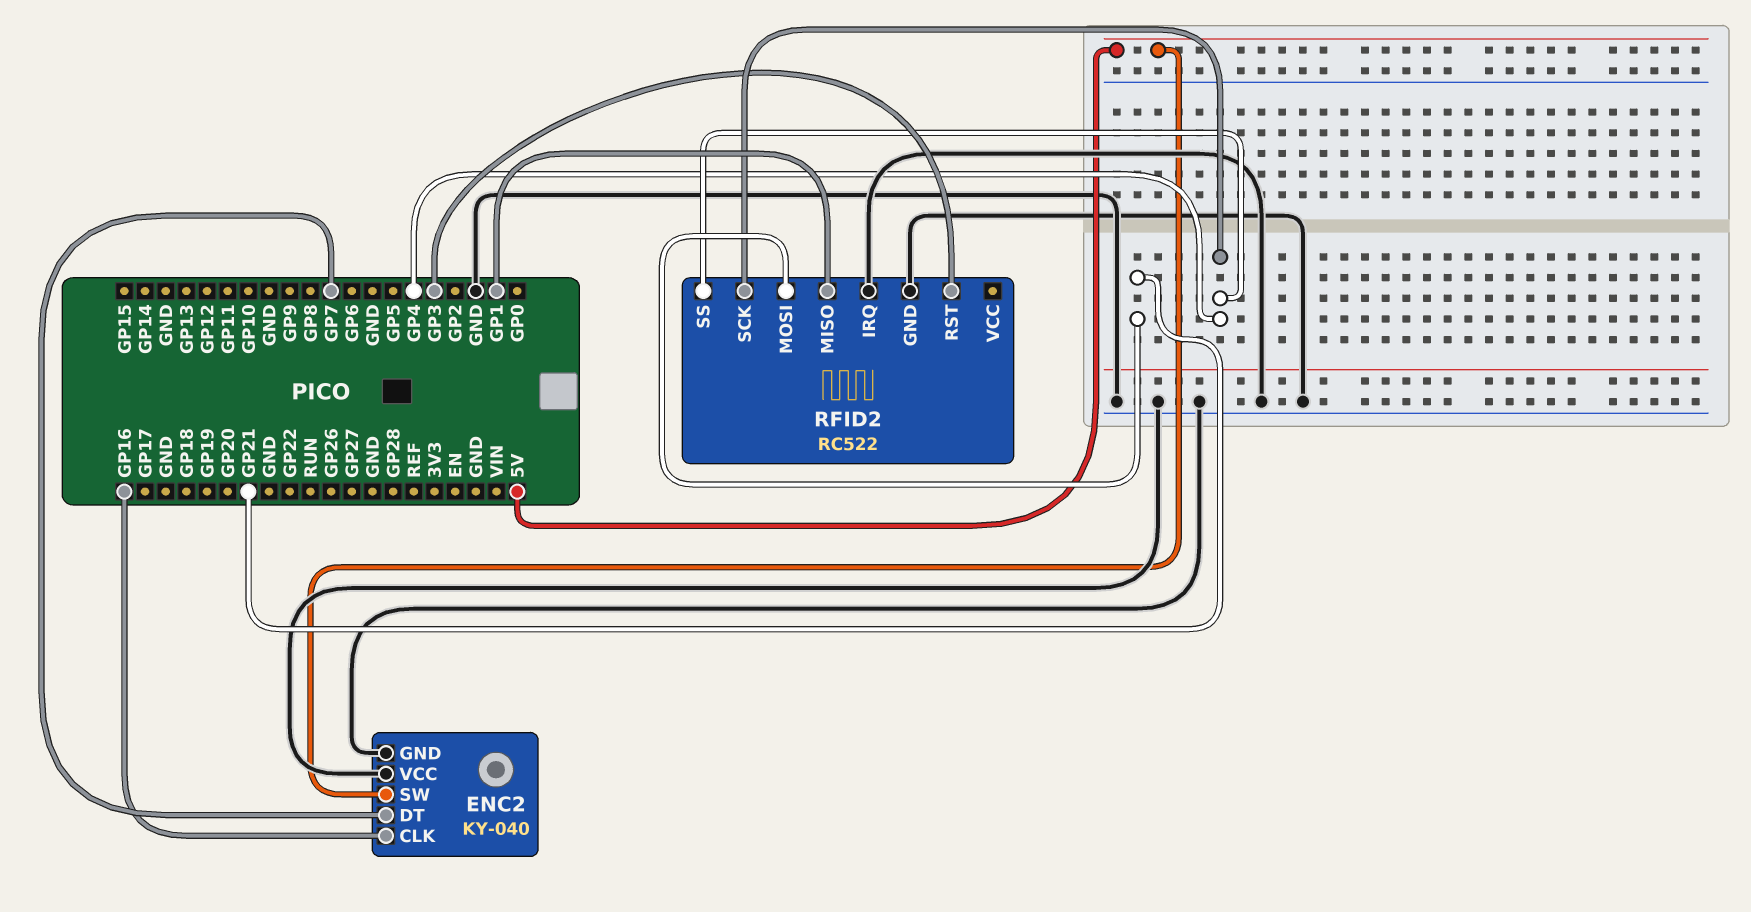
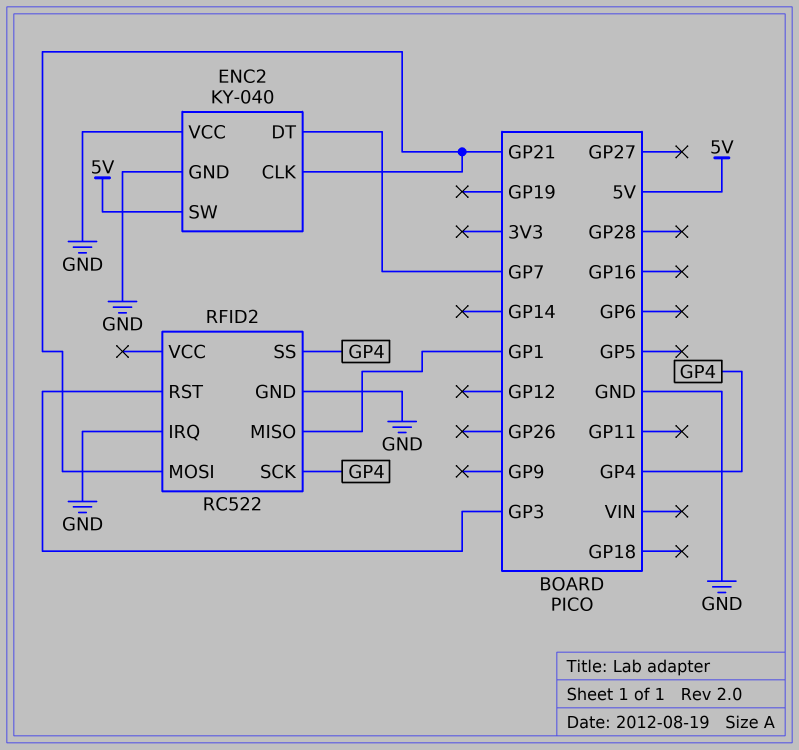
ENC2 pin CLK: GP16 -> GP21

